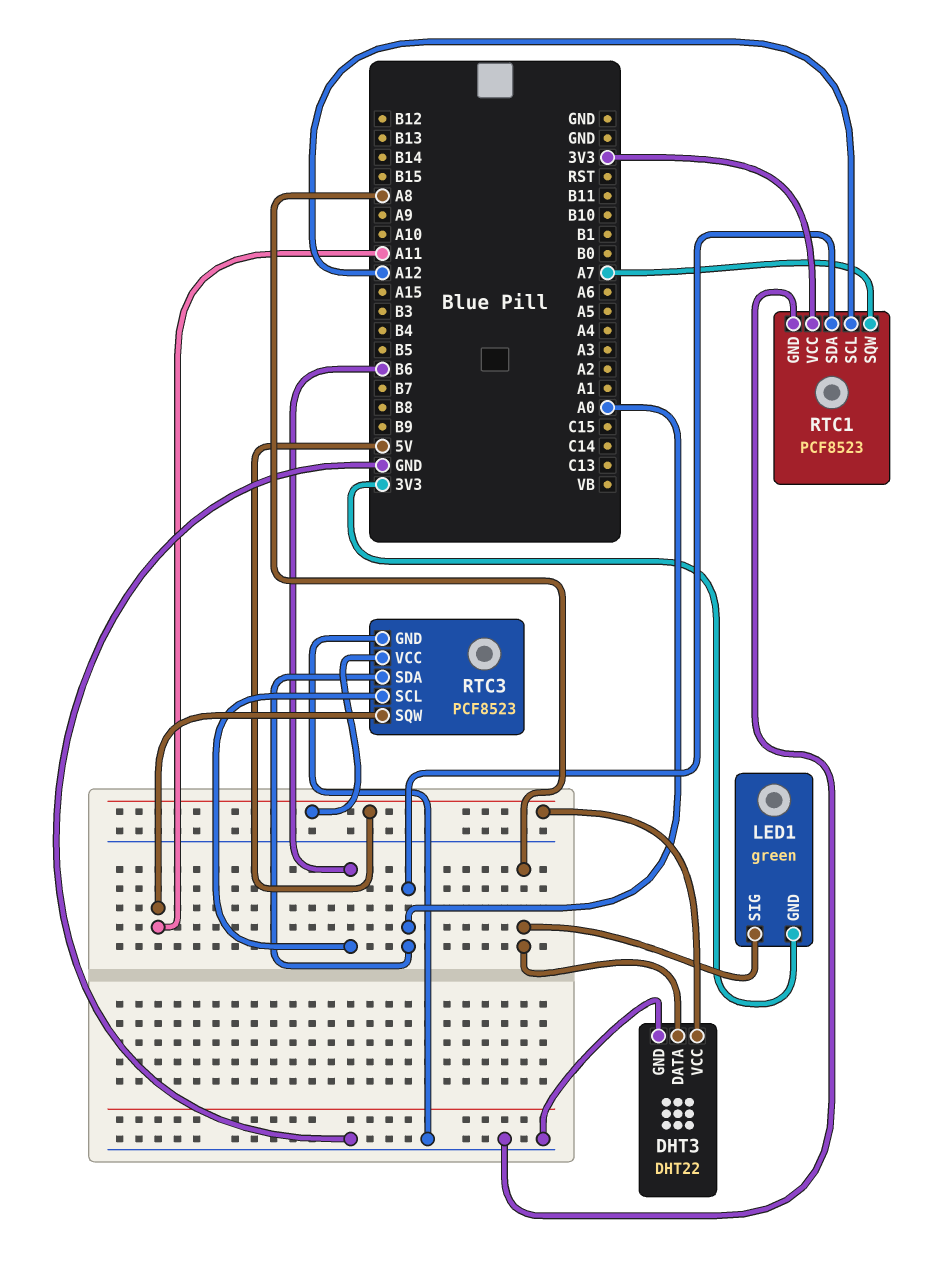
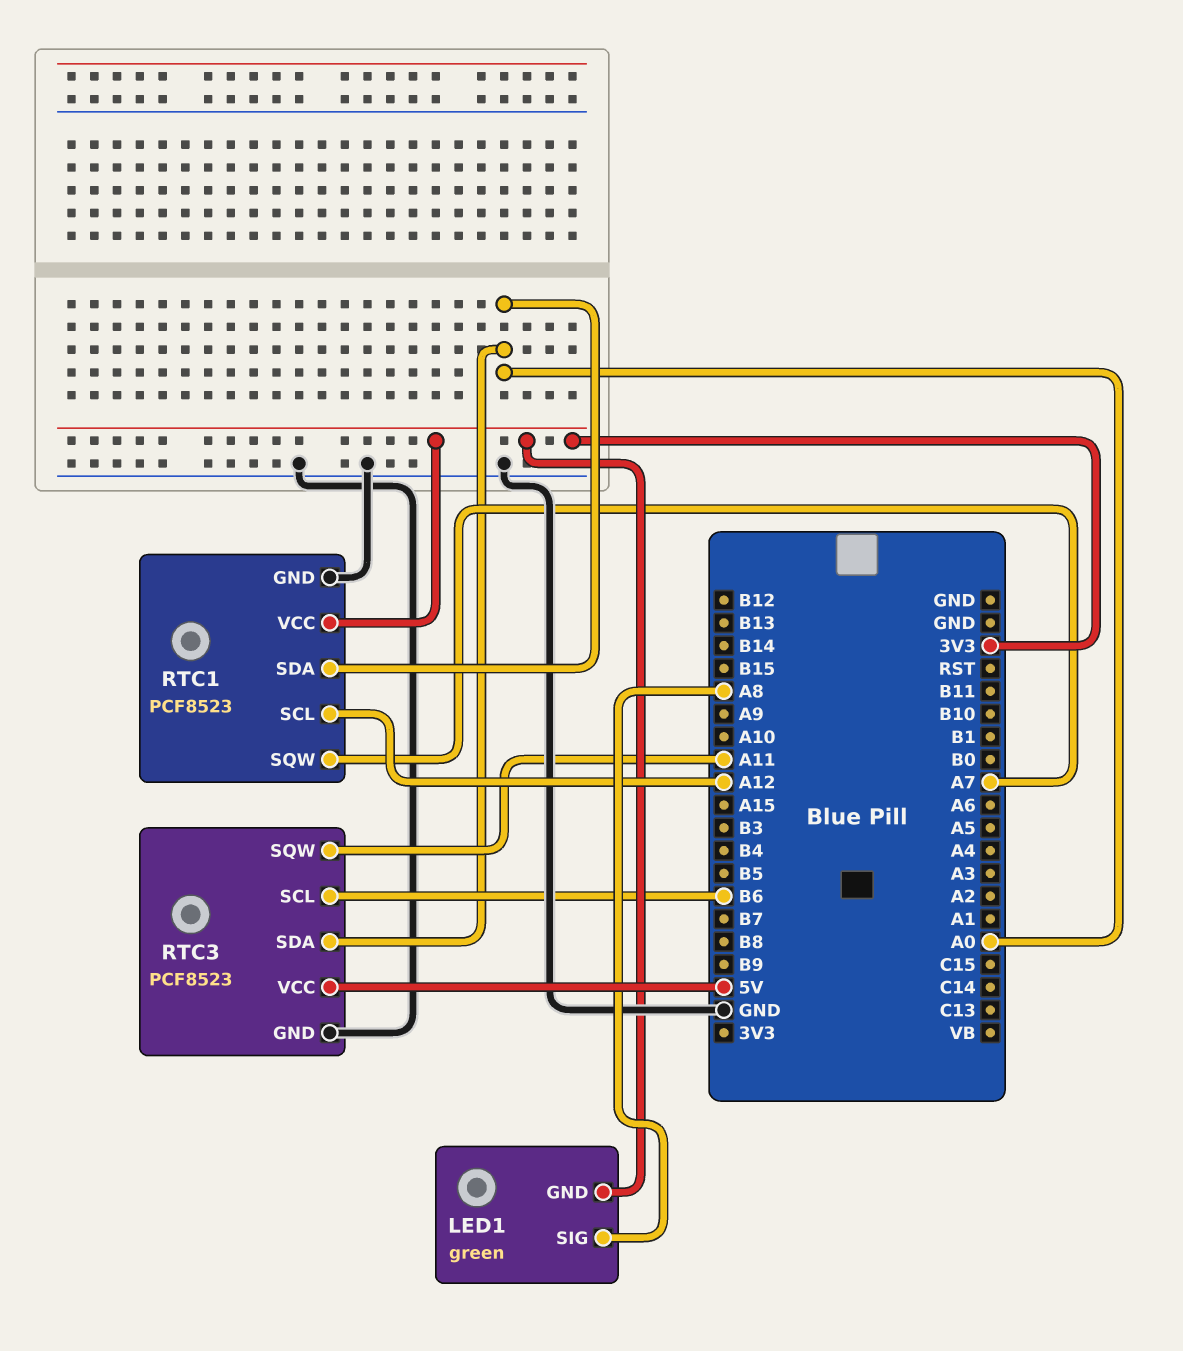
DHT3: DHT22 -> none
DHT3 pin DATA: A8 -> none
DHT3 pin GND: GND -> none
DHT3 pin VCC: 5V -> none

